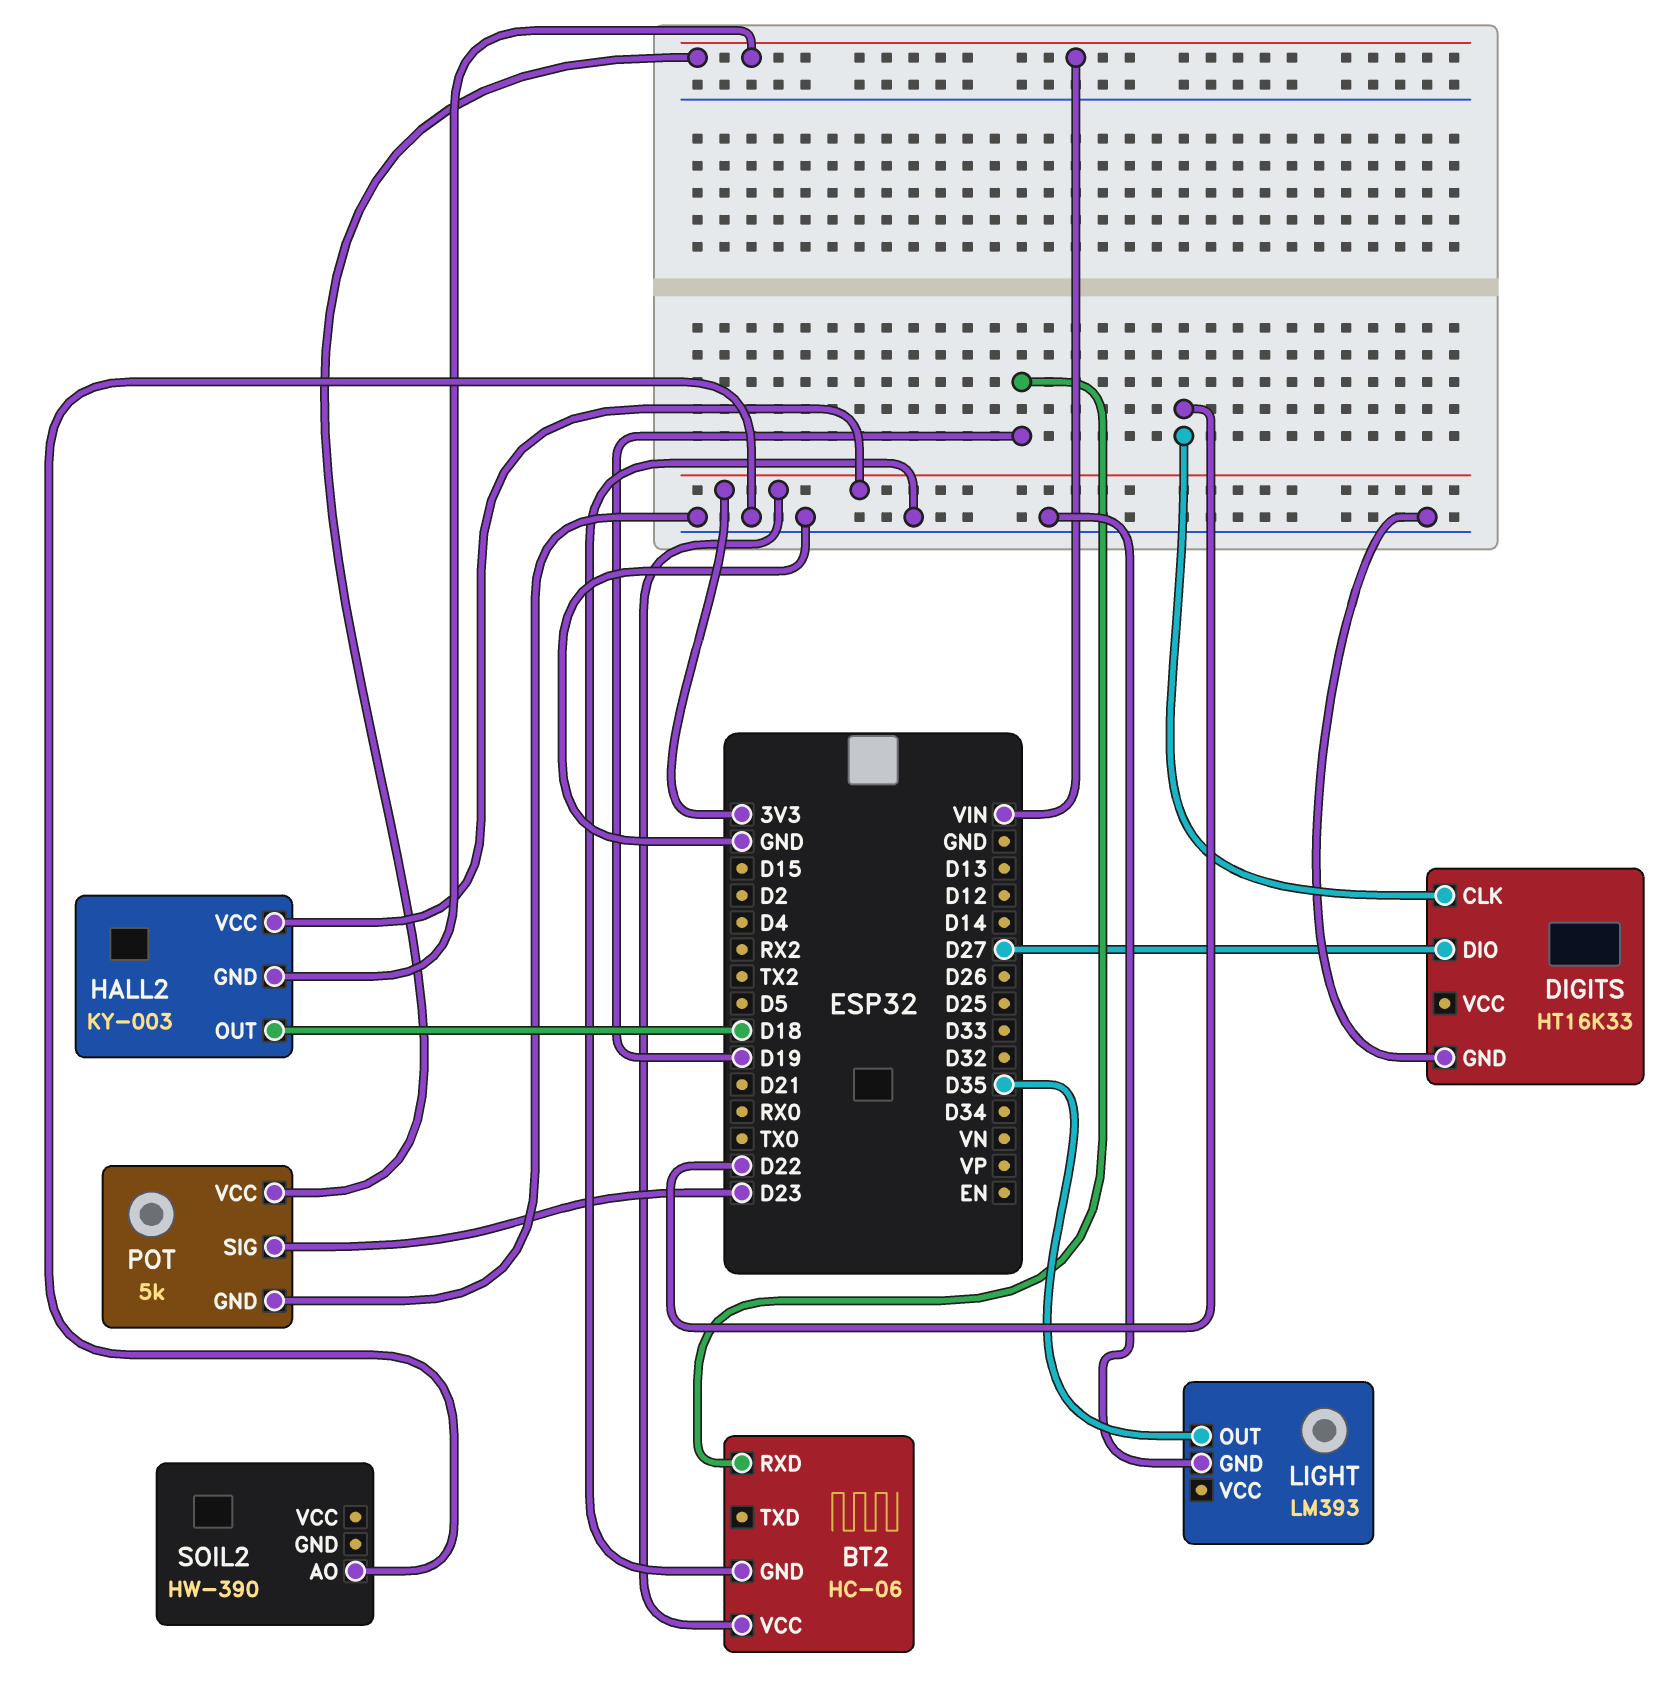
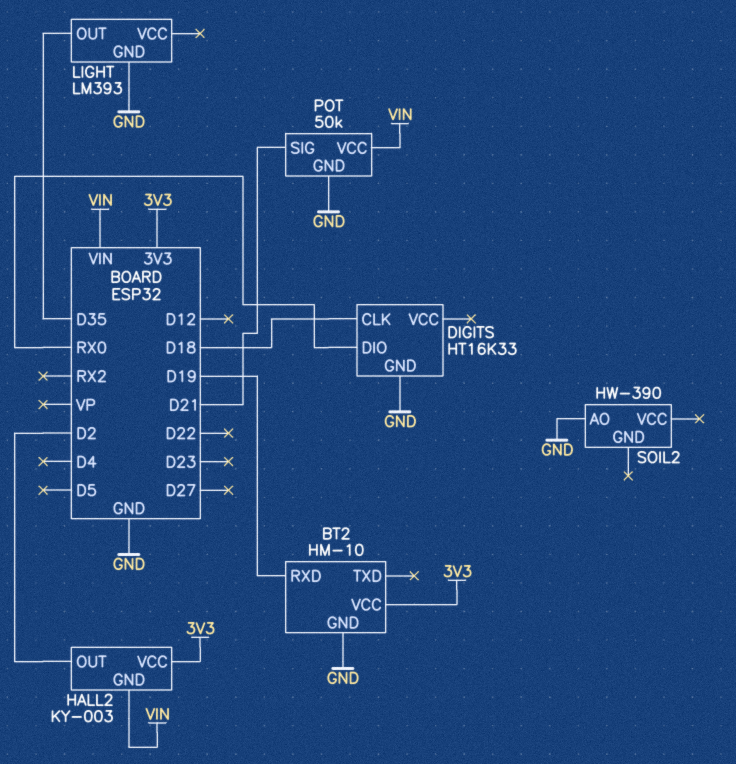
BT2: HC-06 -> HM-10
DIGITS pin CLK: D22 -> D18
DIGITS pin DIO: D27 -> RX0
HALL2 pin OUT: D18 -> D2
POT: 5k -> 50k
POT pin SIG: D23 -> D21

